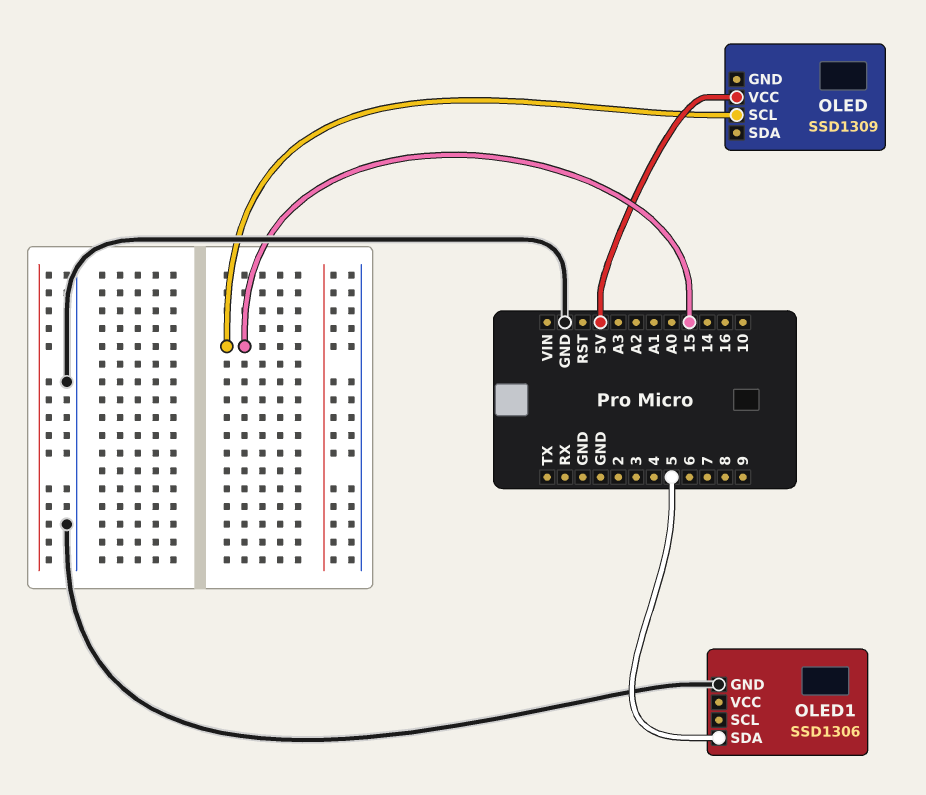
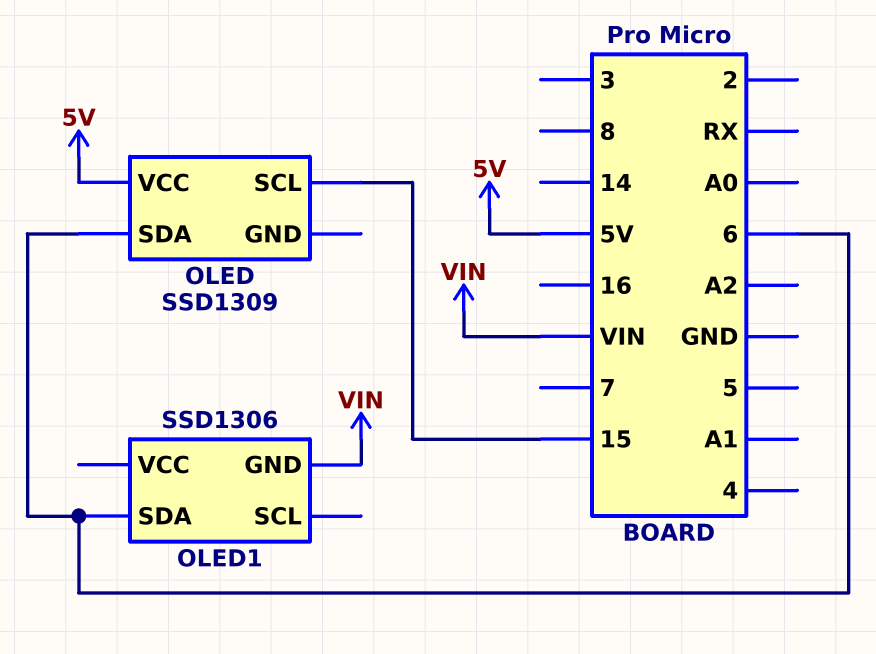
OLED pin SDA: none -> 6
OLED1 pin GND: GND -> VIN
OLED1 pin SDA: 5 -> 6

